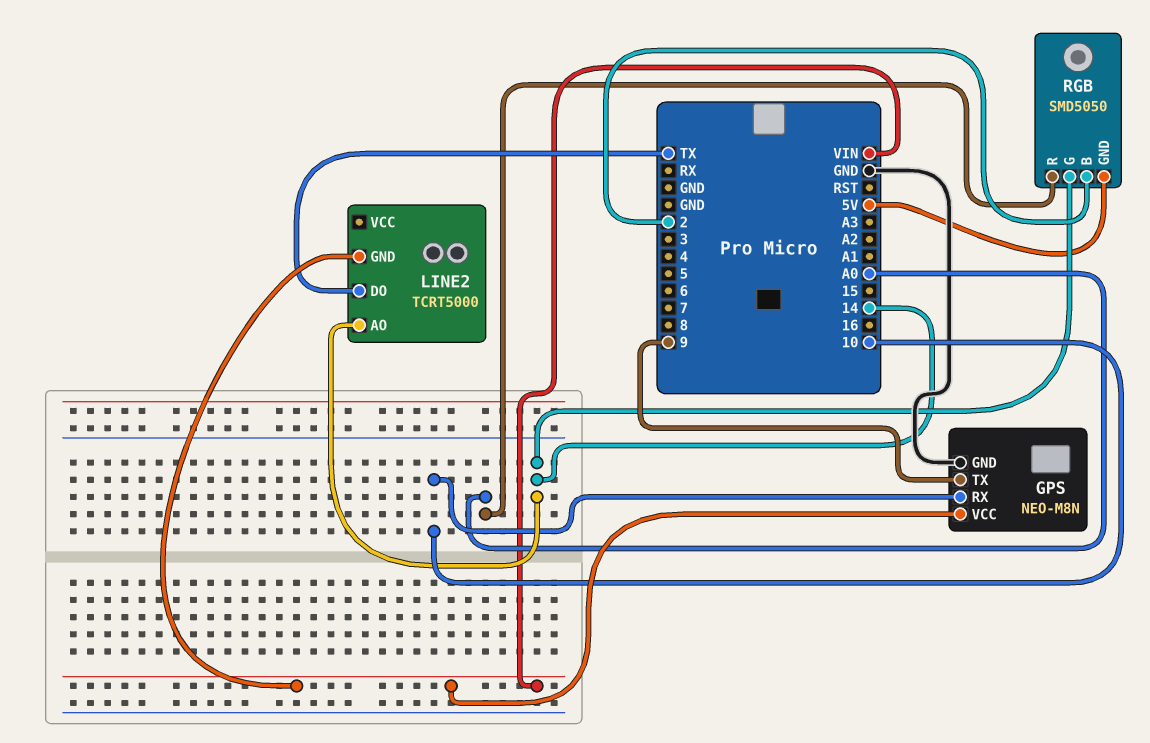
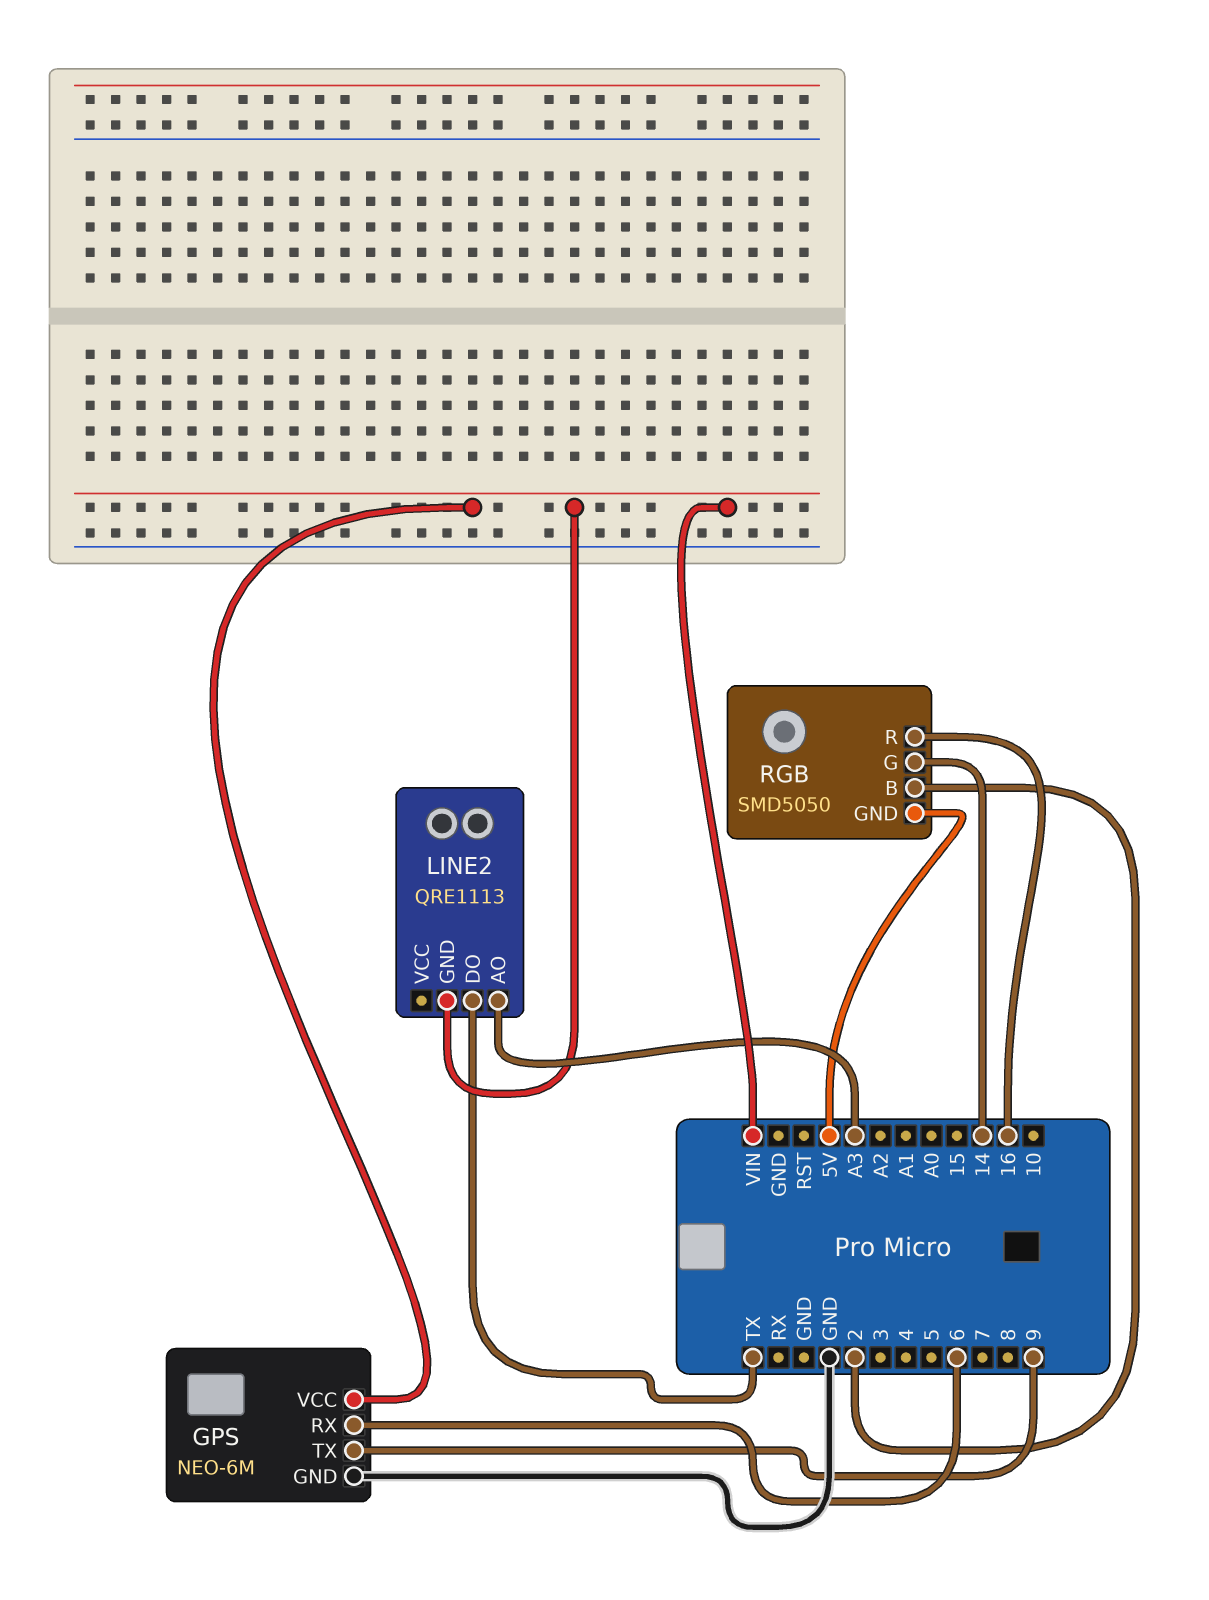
GPS: NEO-M8N -> NEO-6M
GPS pin RX: 10 -> 6
LINE2: TCRT5000 -> QRE1113
LINE2 pin AO: 14 -> A3
RGB pin R: A0 -> 16

